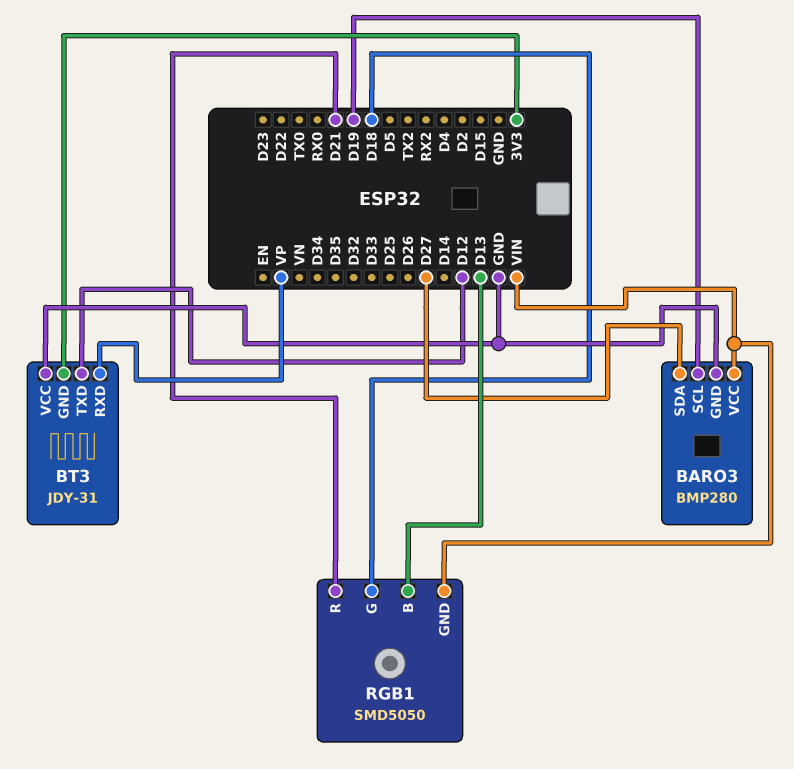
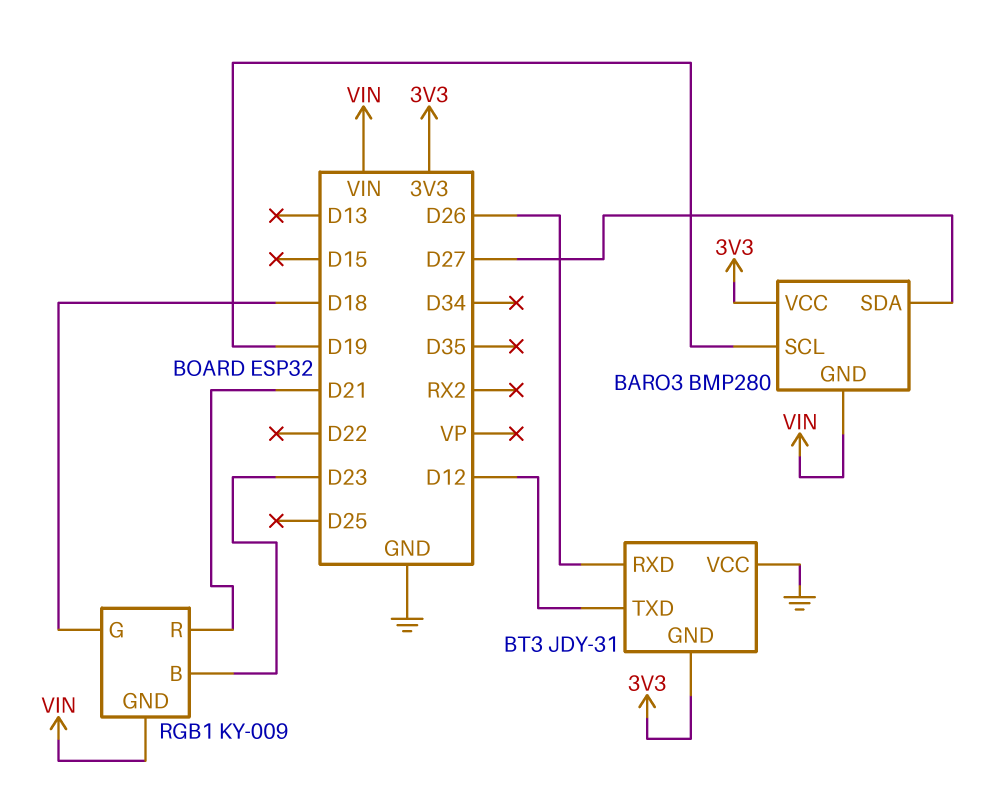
BARO3 pin GND: GND -> VIN
BARO3 pin VCC: VIN -> 3V3
BT3 pin RXD: VP -> D26
RGB1: SMD5050 -> KY-009
RGB1 pin B: D13 -> D23

